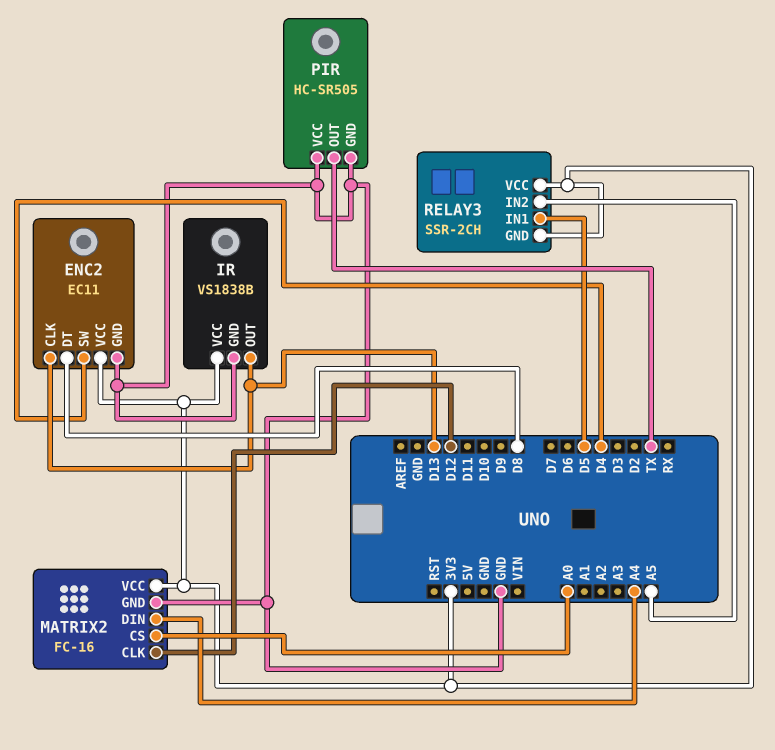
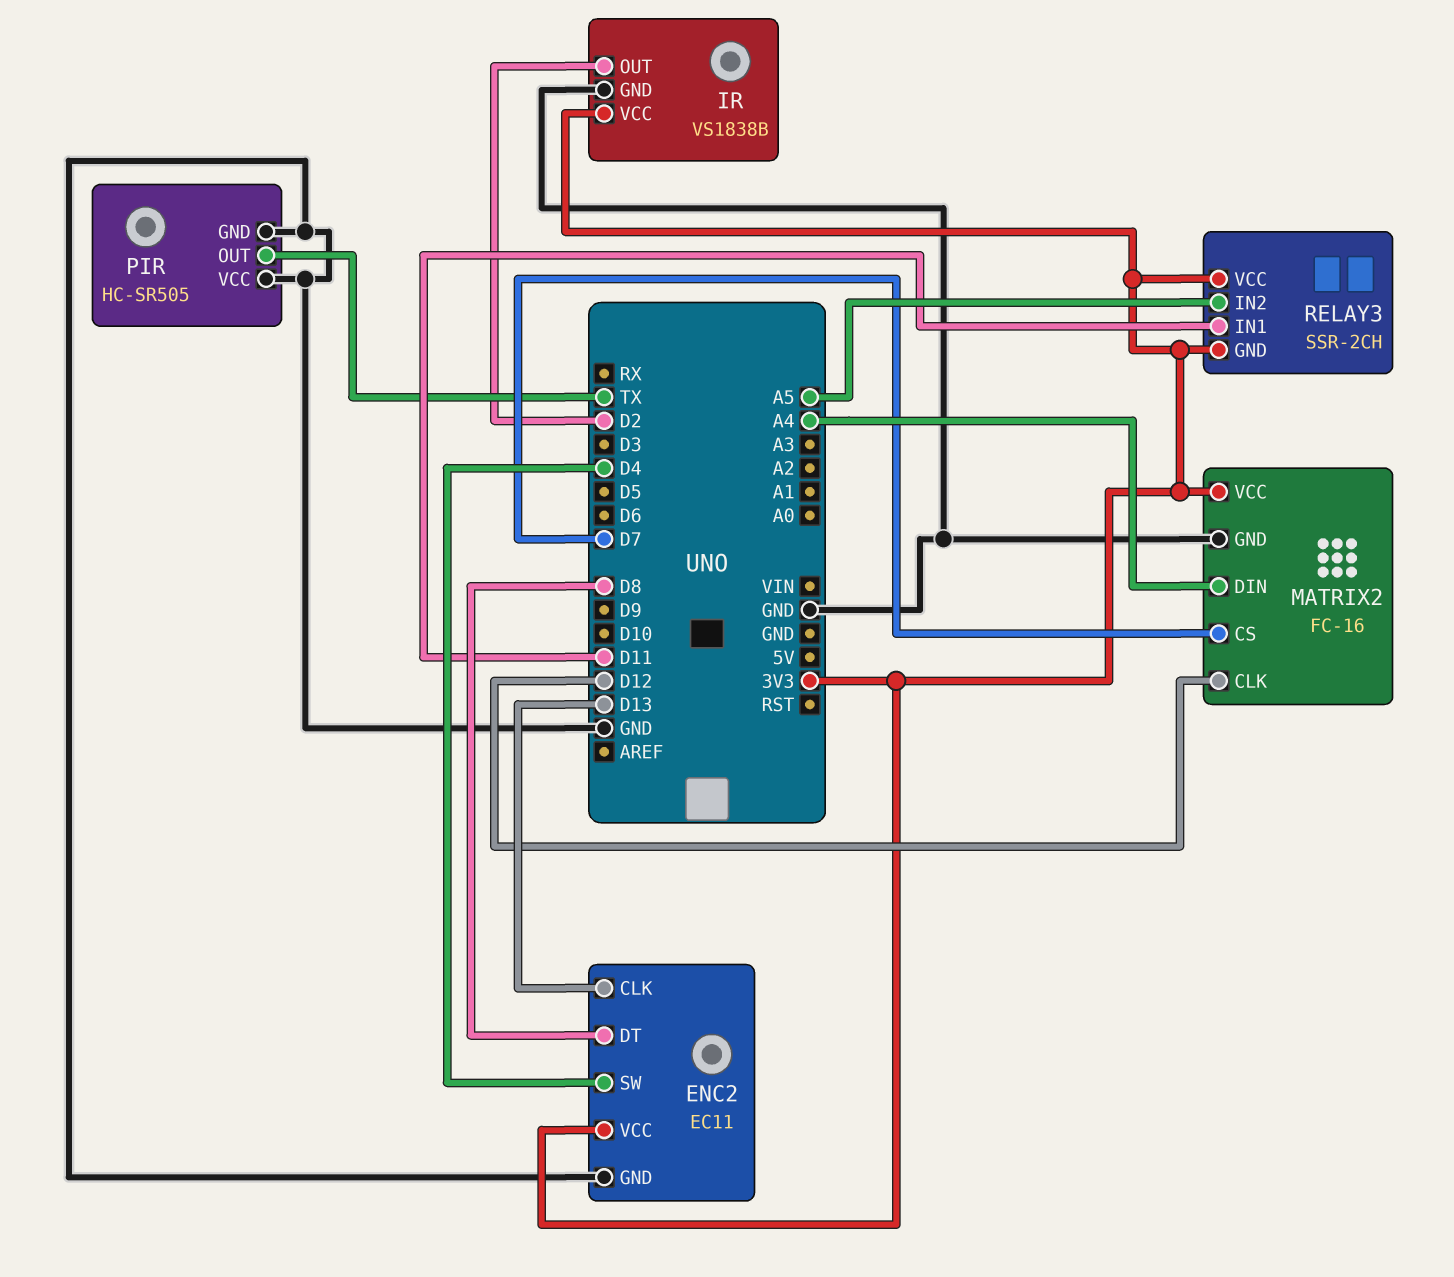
IR pin OUT: D13 -> D2
MATRIX2 pin CS: A0 -> D7
RELAY3 pin IN1: D5 -> D11

